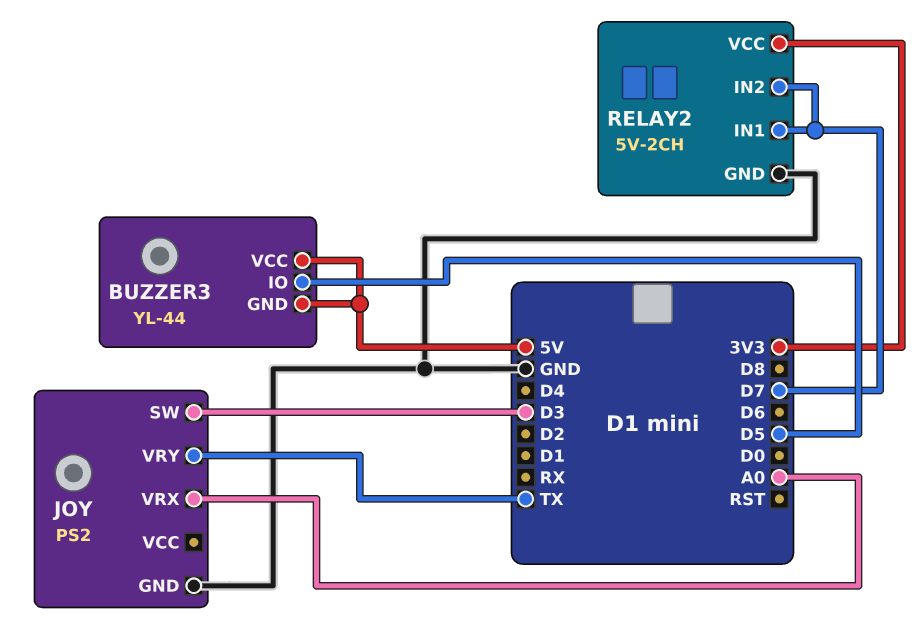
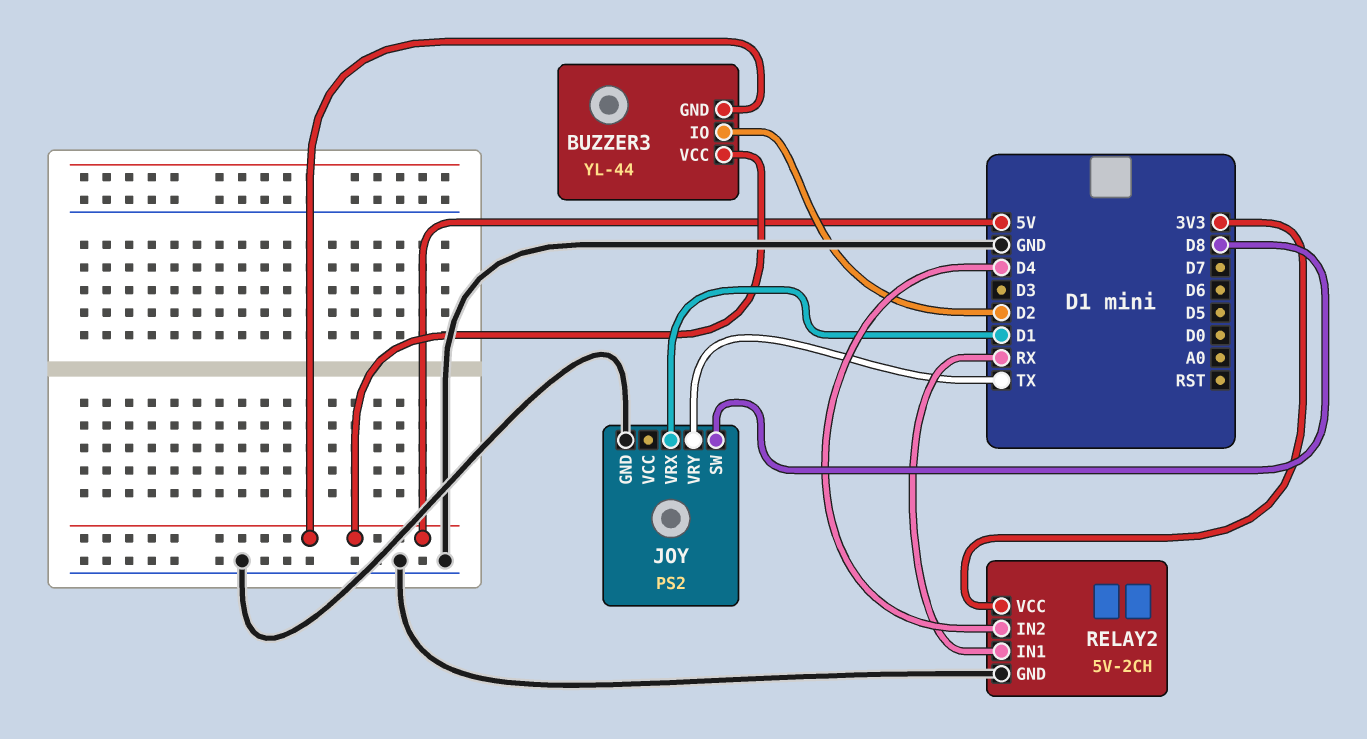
BUZZER3 pin IO: D5 -> D2
JOY pin SW: D3 -> D8
JOY pin VRX: A0 -> D1
RELAY2 pin IN1: D7 -> RX
RELAY2 pin IN2: D7 -> D4

